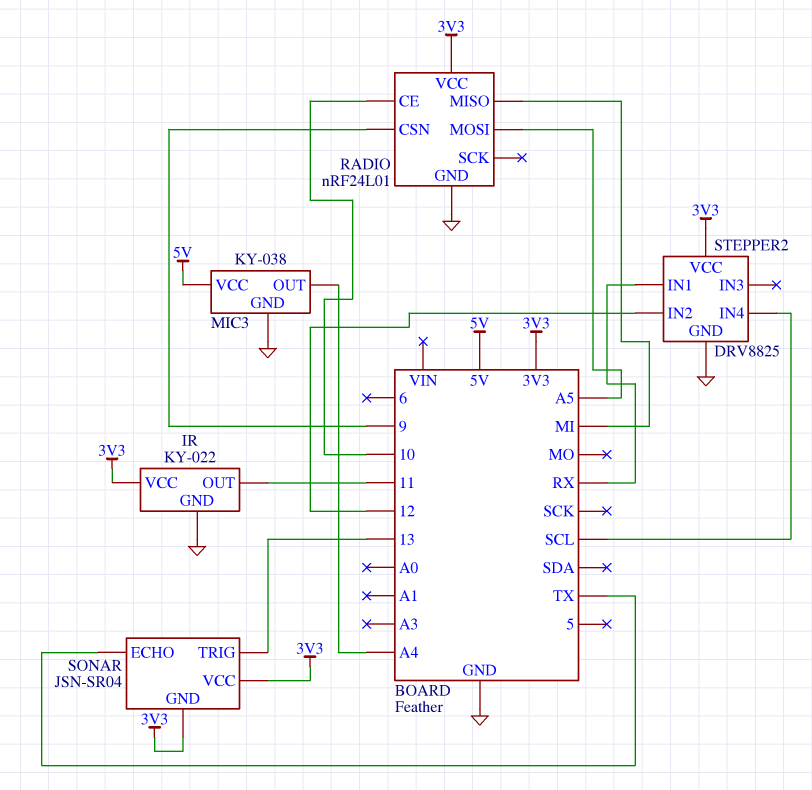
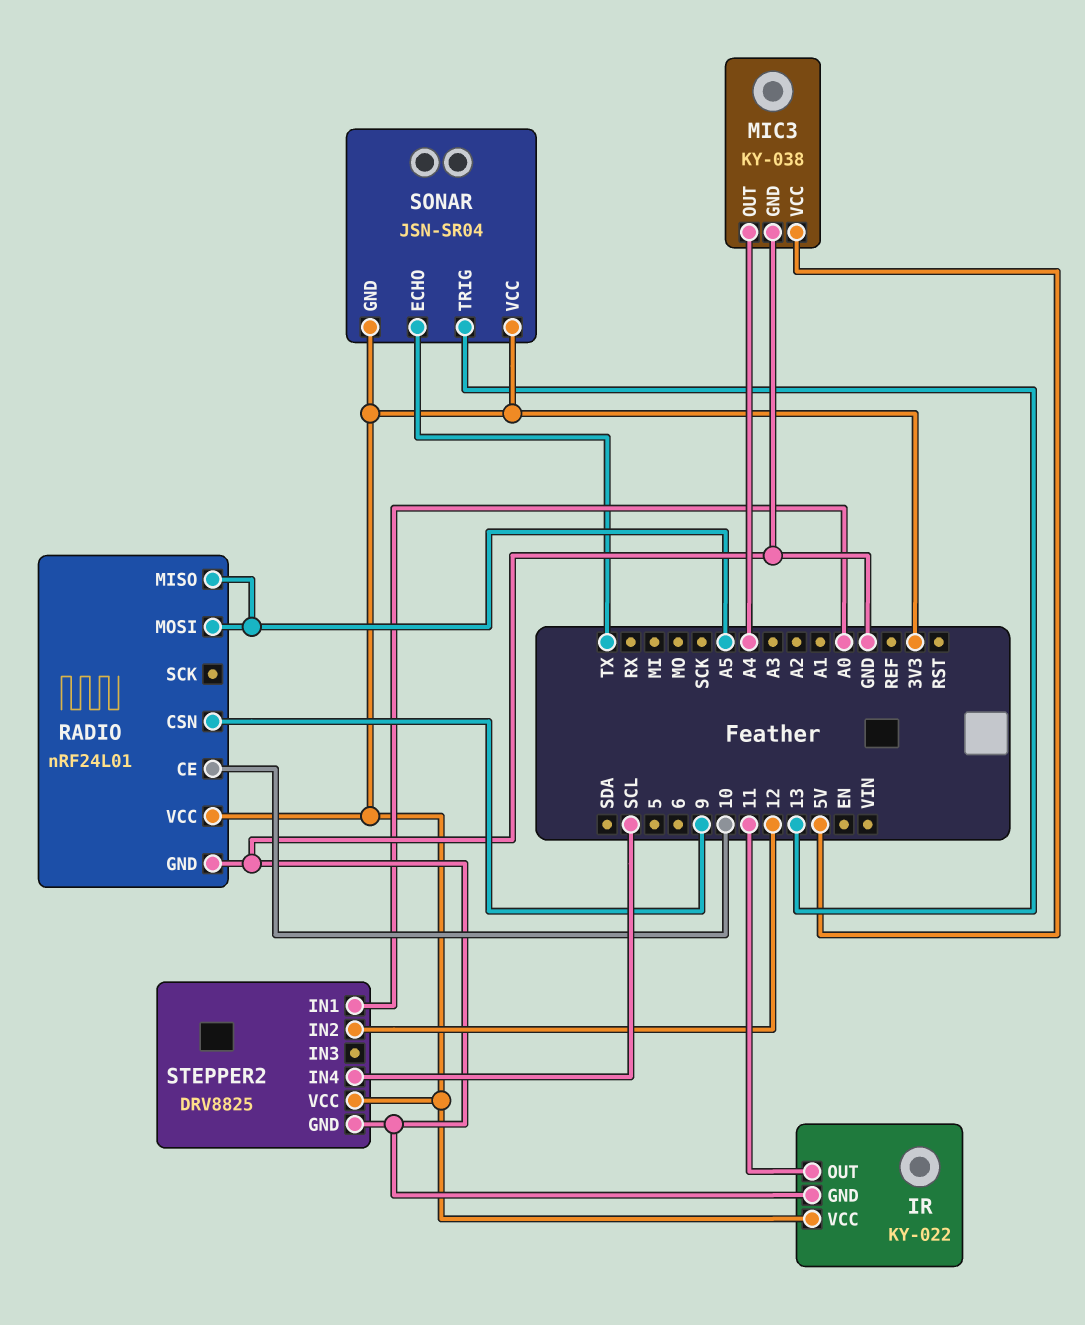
RADIO pin MISO: MI -> A5
STEPPER2 pin IN1: RX -> A0

